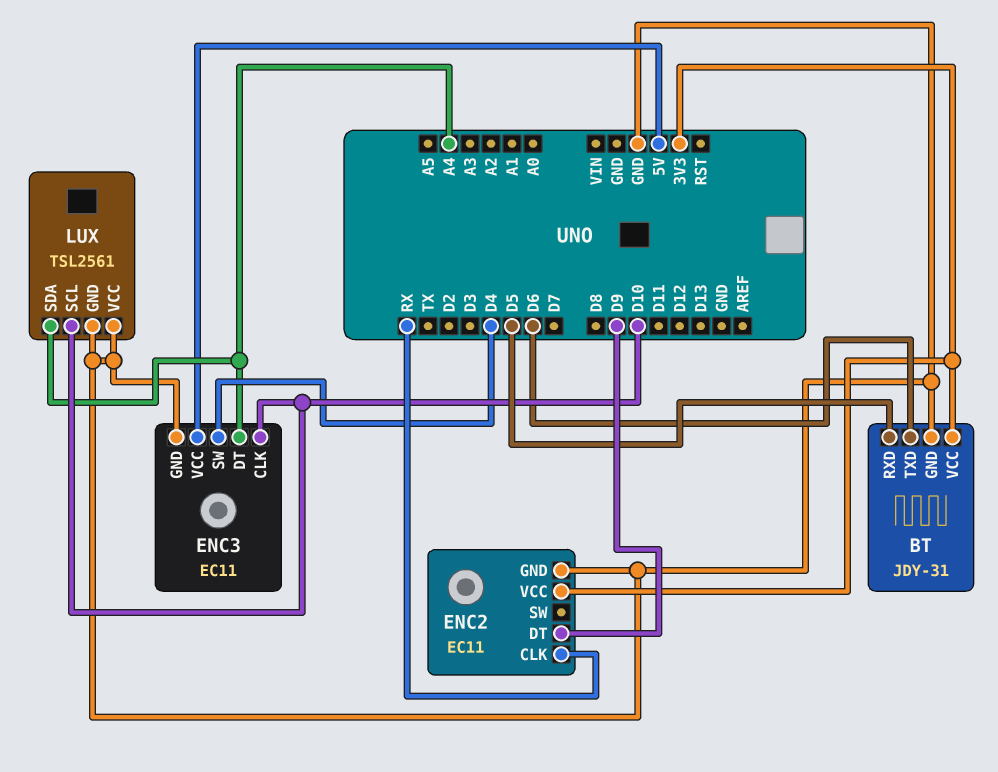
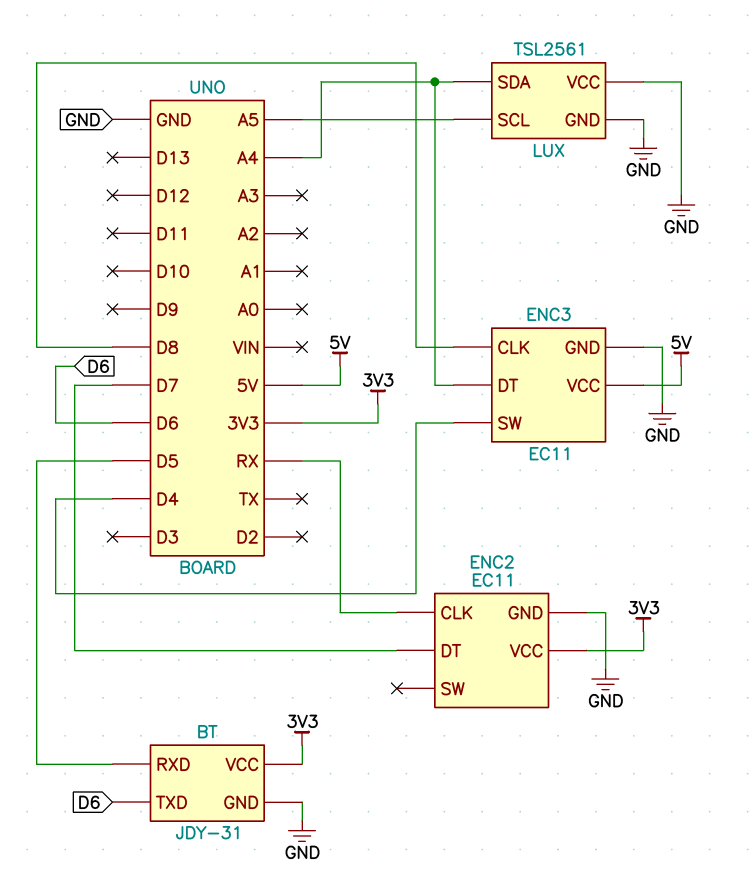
ENC2 pin DT: D9 -> D7
ENC3 pin CLK: D10 -> D8
LUX pin SCL: D10 -> A5

